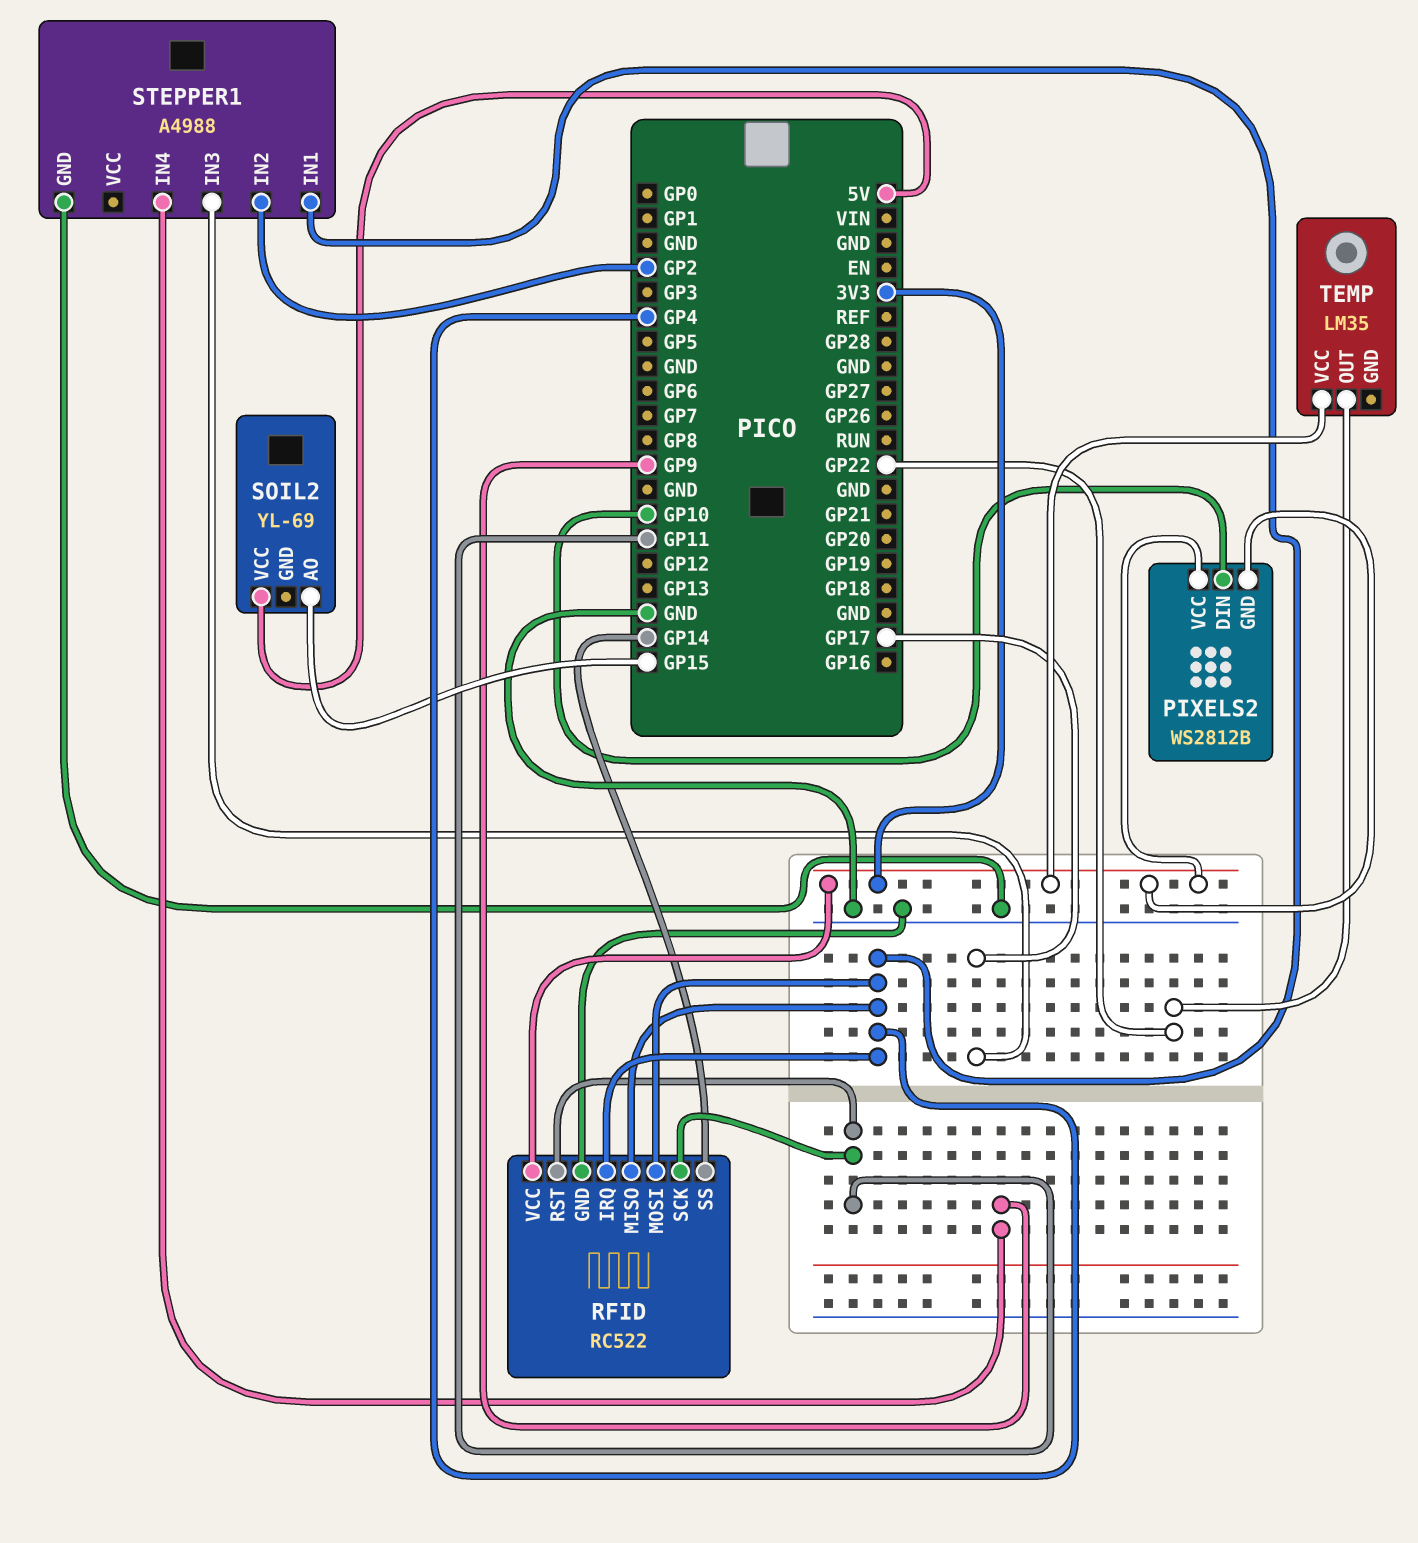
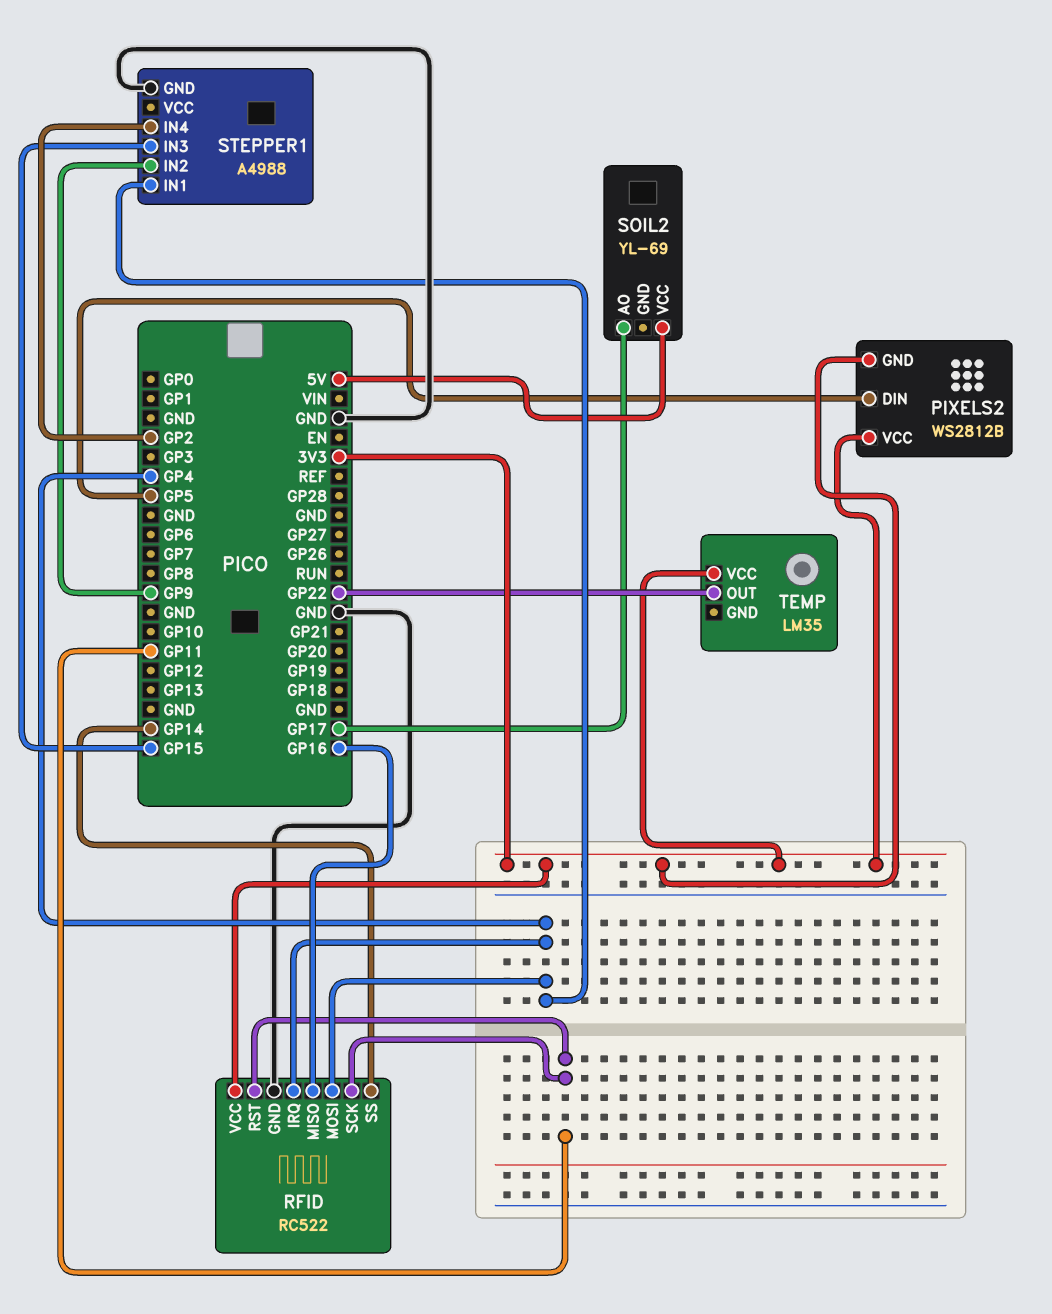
PIXELS2 pin DIN: GP10 -> GP5
RFID pin MISO: GP4 -> GP16
SOIL2 pin AO: GP15 -> GP17
STEPPER1 pin IN2: GP2 -> GP9
STEPPER1 pin IN3: GP17 -> GP15
STEPPER1 pin IN4: GP9 -> GP2

